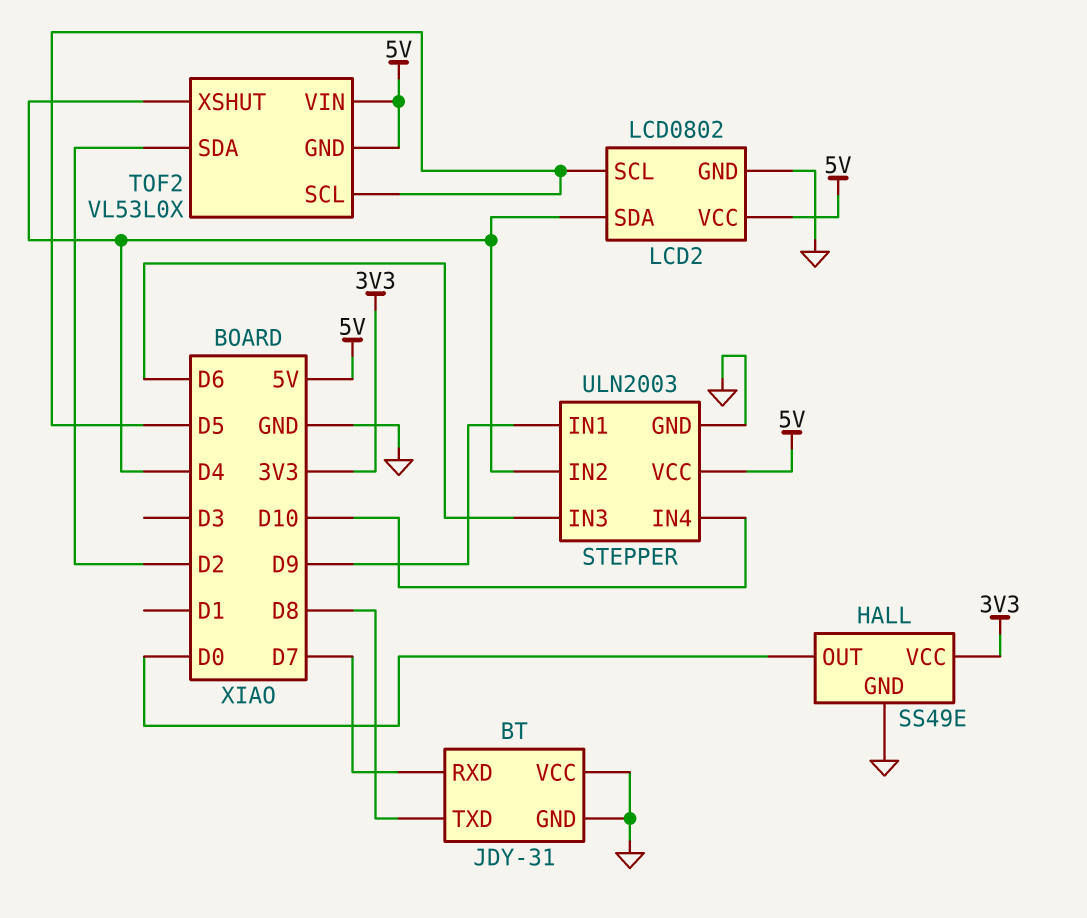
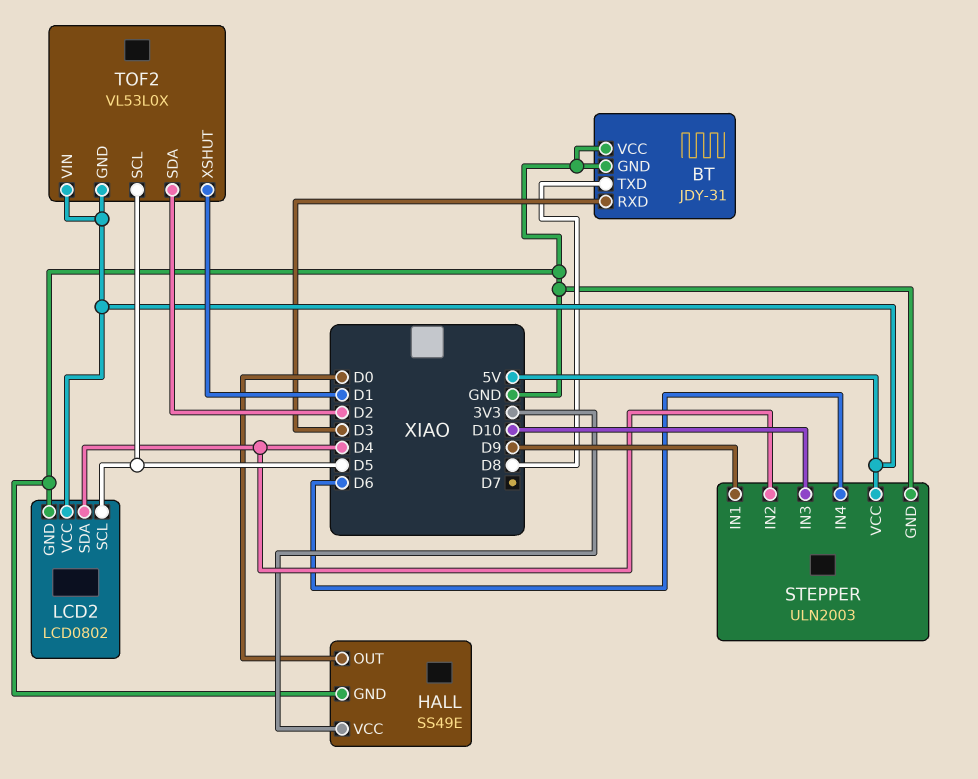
BT pin RXD: D7 -> D3
STEPPER pin IN3: D6 -> D10
STEPPER pin IN4: D10 -> D6
TOF2 pin XSHUT: D4 -> D1

